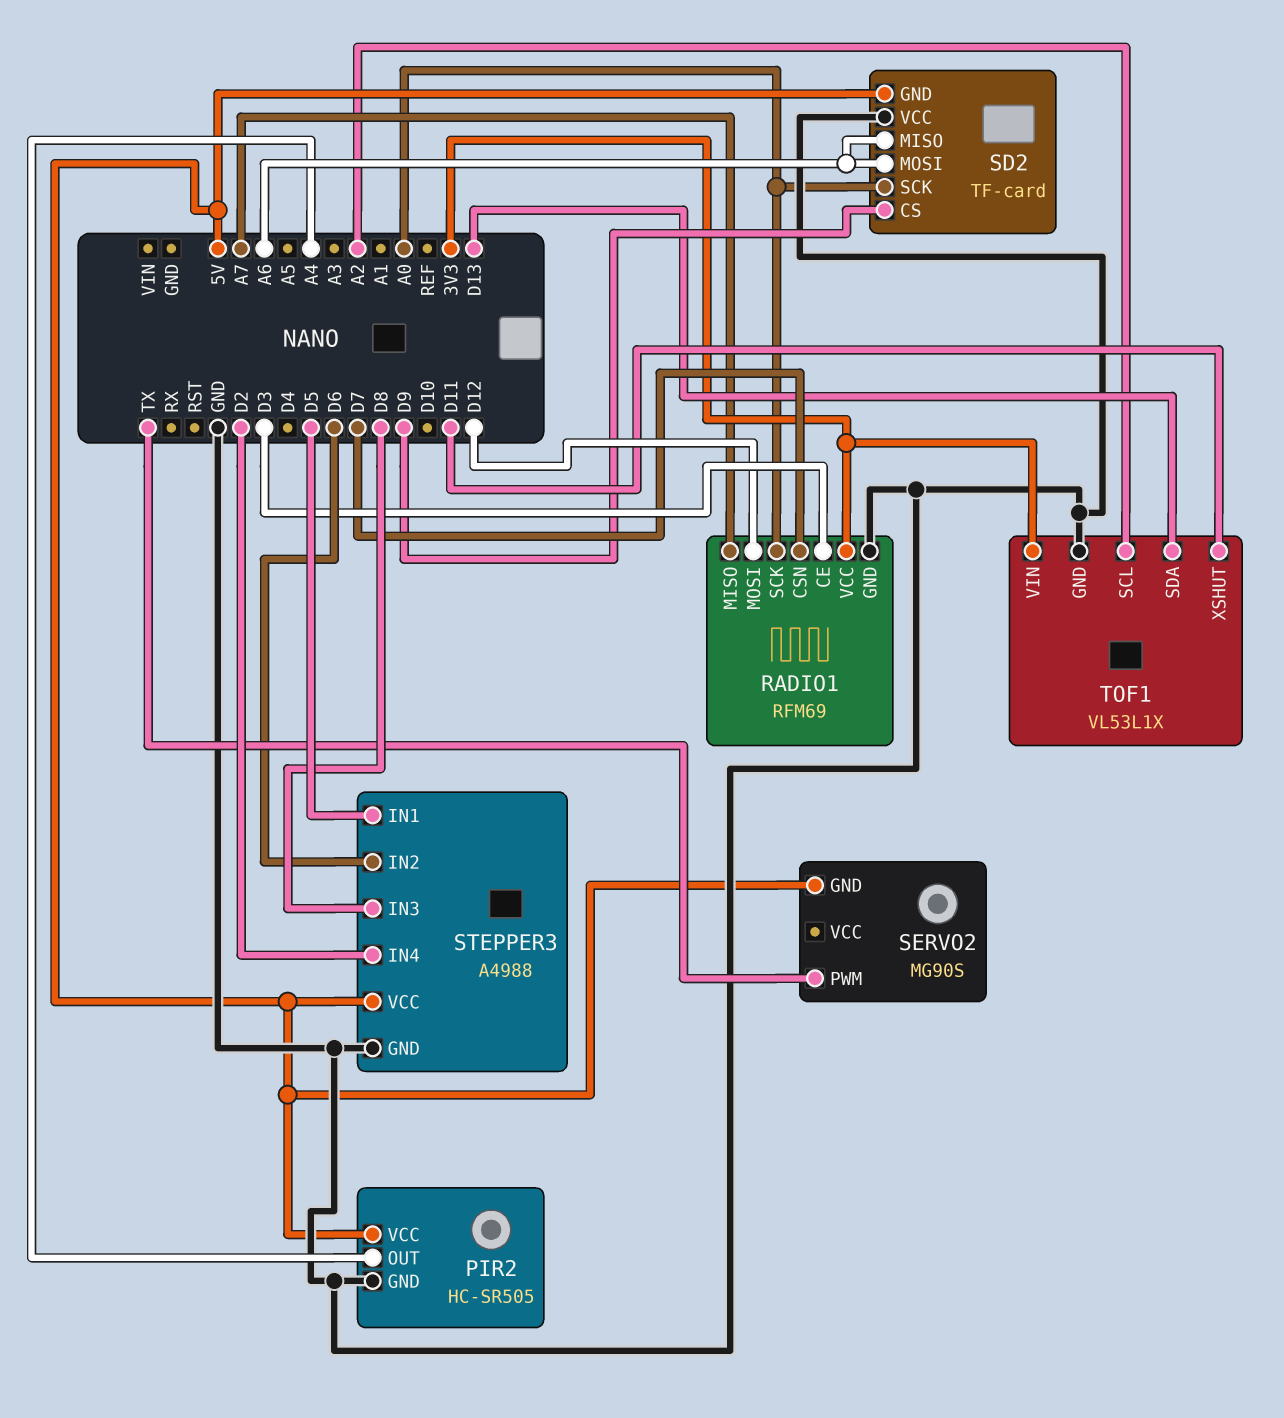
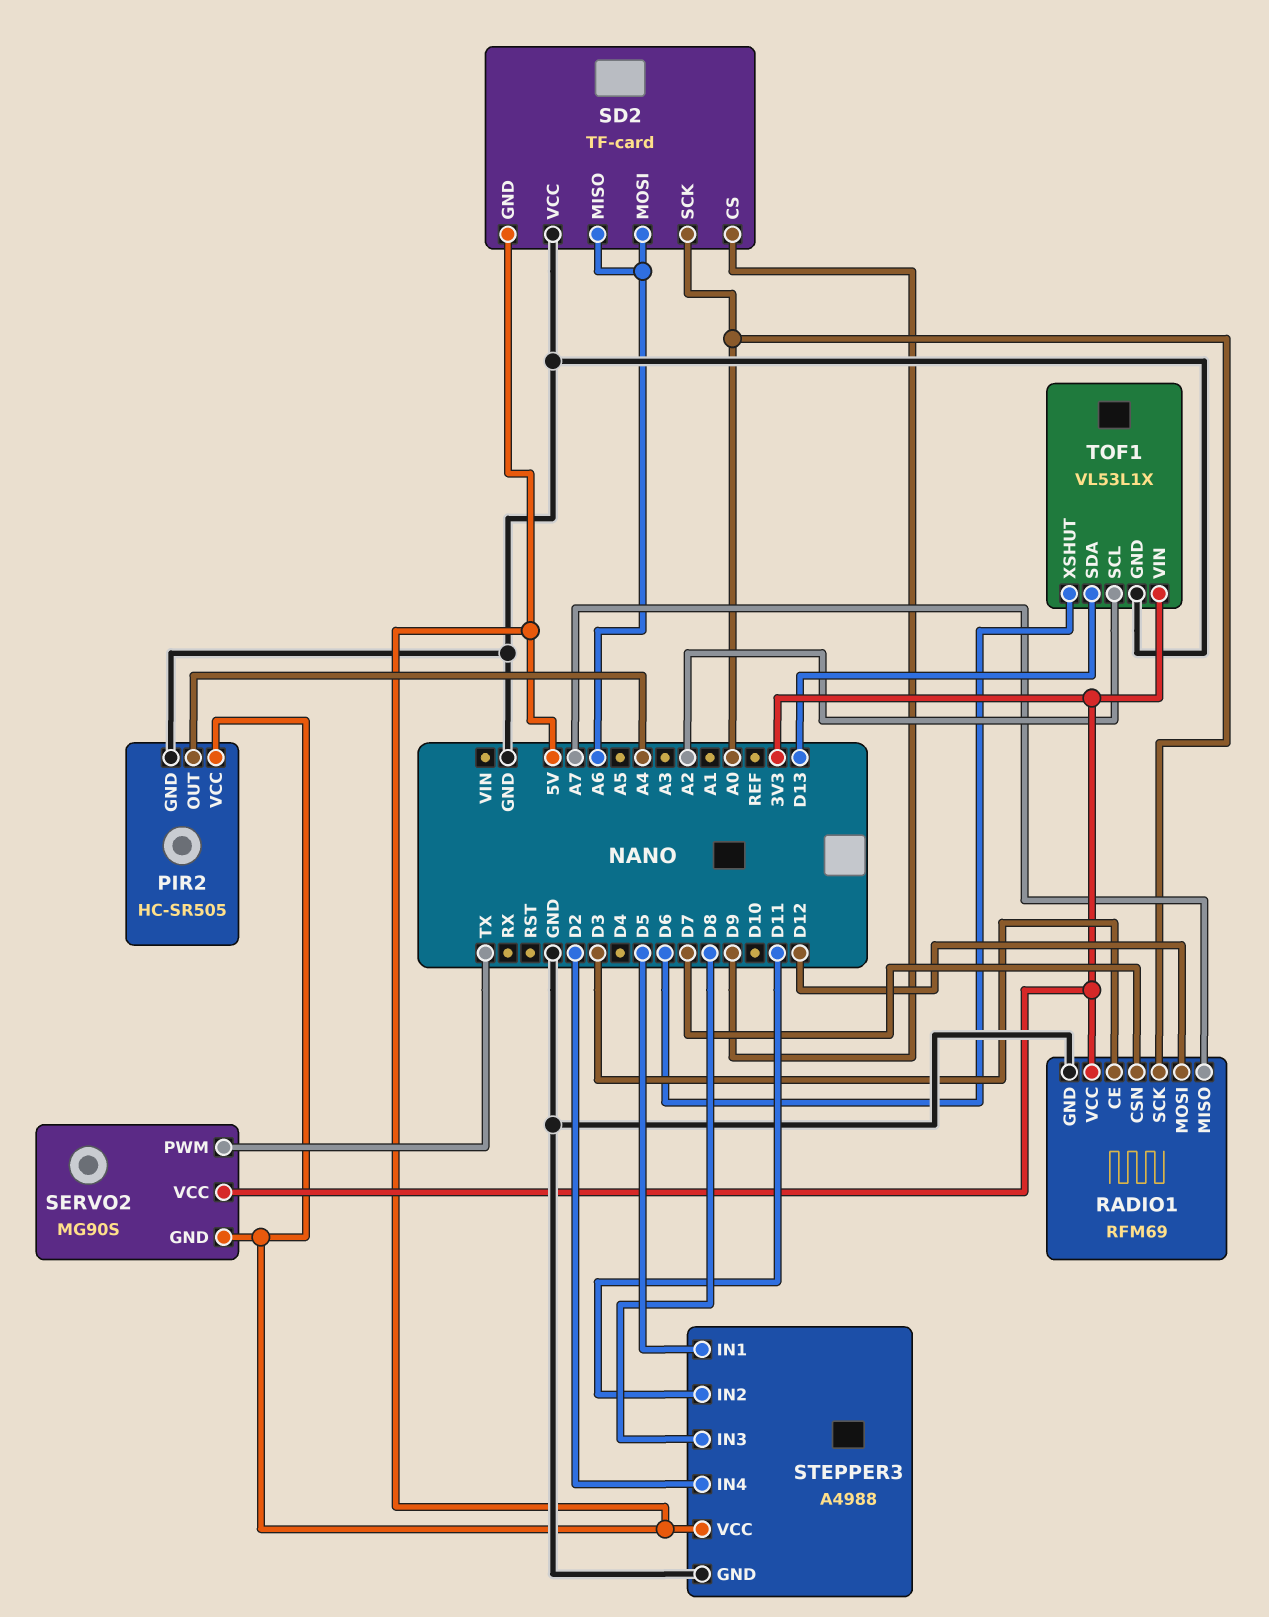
SERVO2 pin VCC: none -> 3V3
STEPPER3 pin IN2: D6 -> D11
TOF1 pin XSHUT: D11 -> D6

